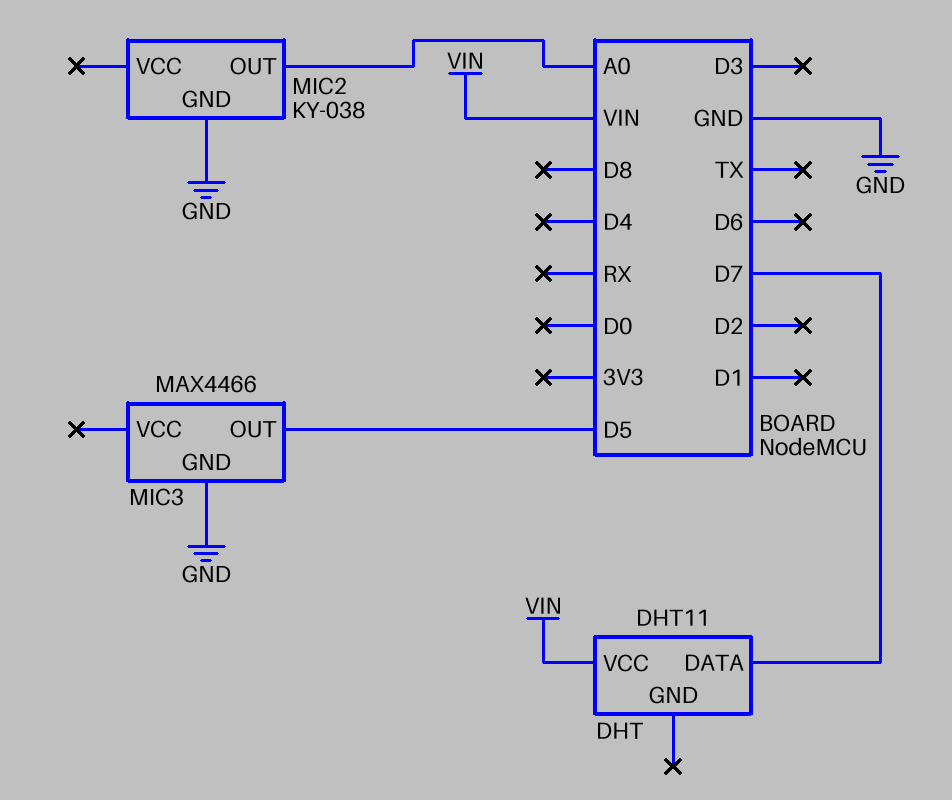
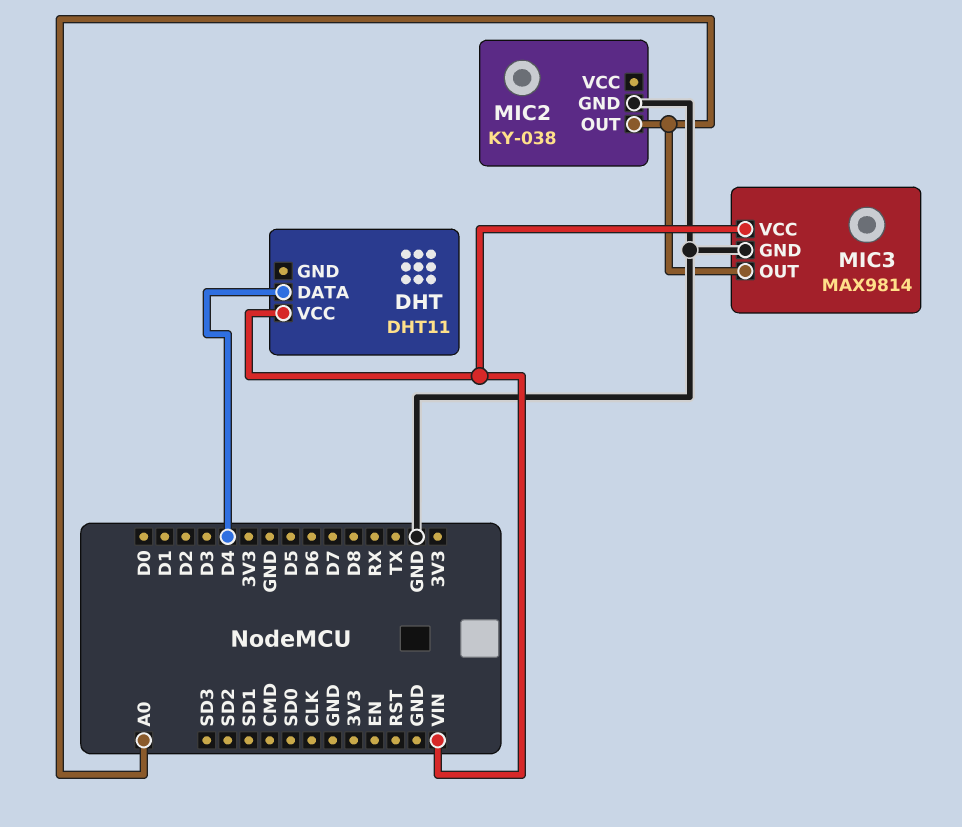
DHT pin DATA: D7 -> D4
MIC3: MAX4466 -> MAX9814
MIC3 pin OUT: D5 -> A0
MIC3 pin VCC: none -> VIN

